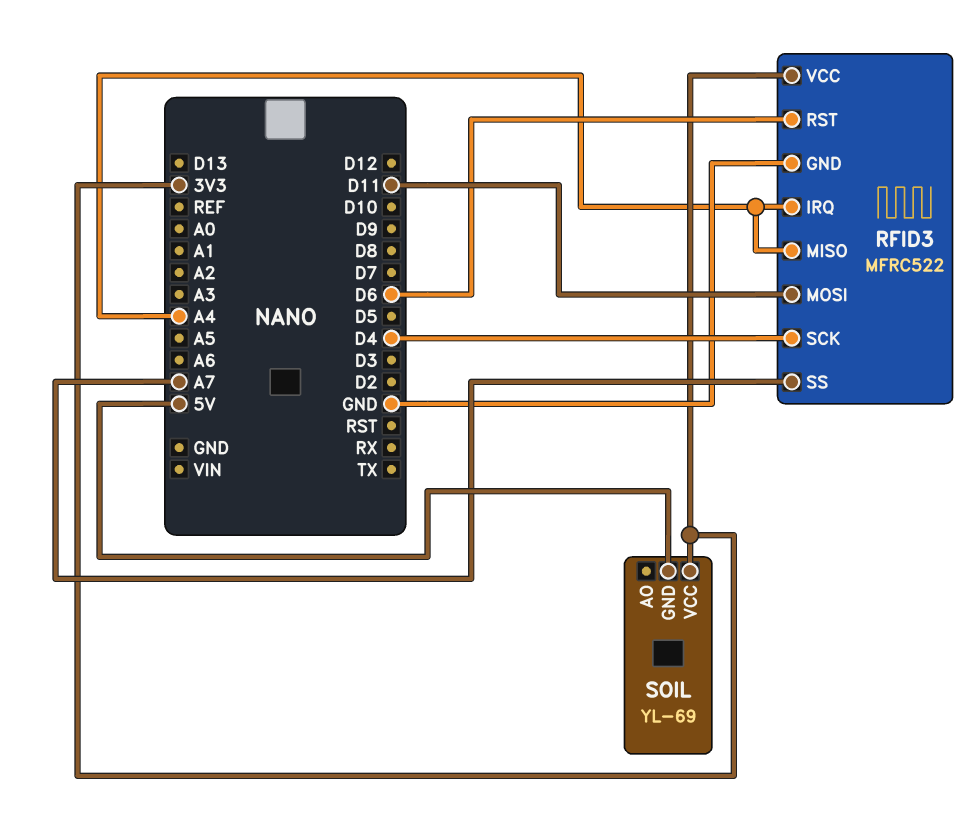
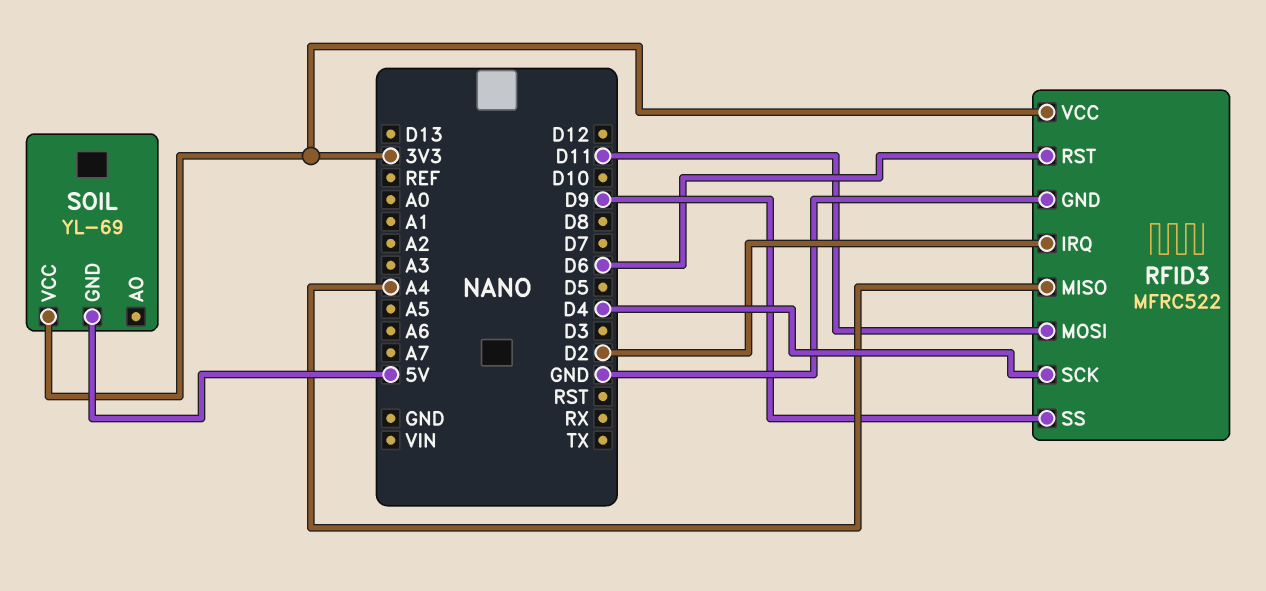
RFID3 pin IRQ: A4 -> D2
RFID3 pin SS: A7 -> D9

